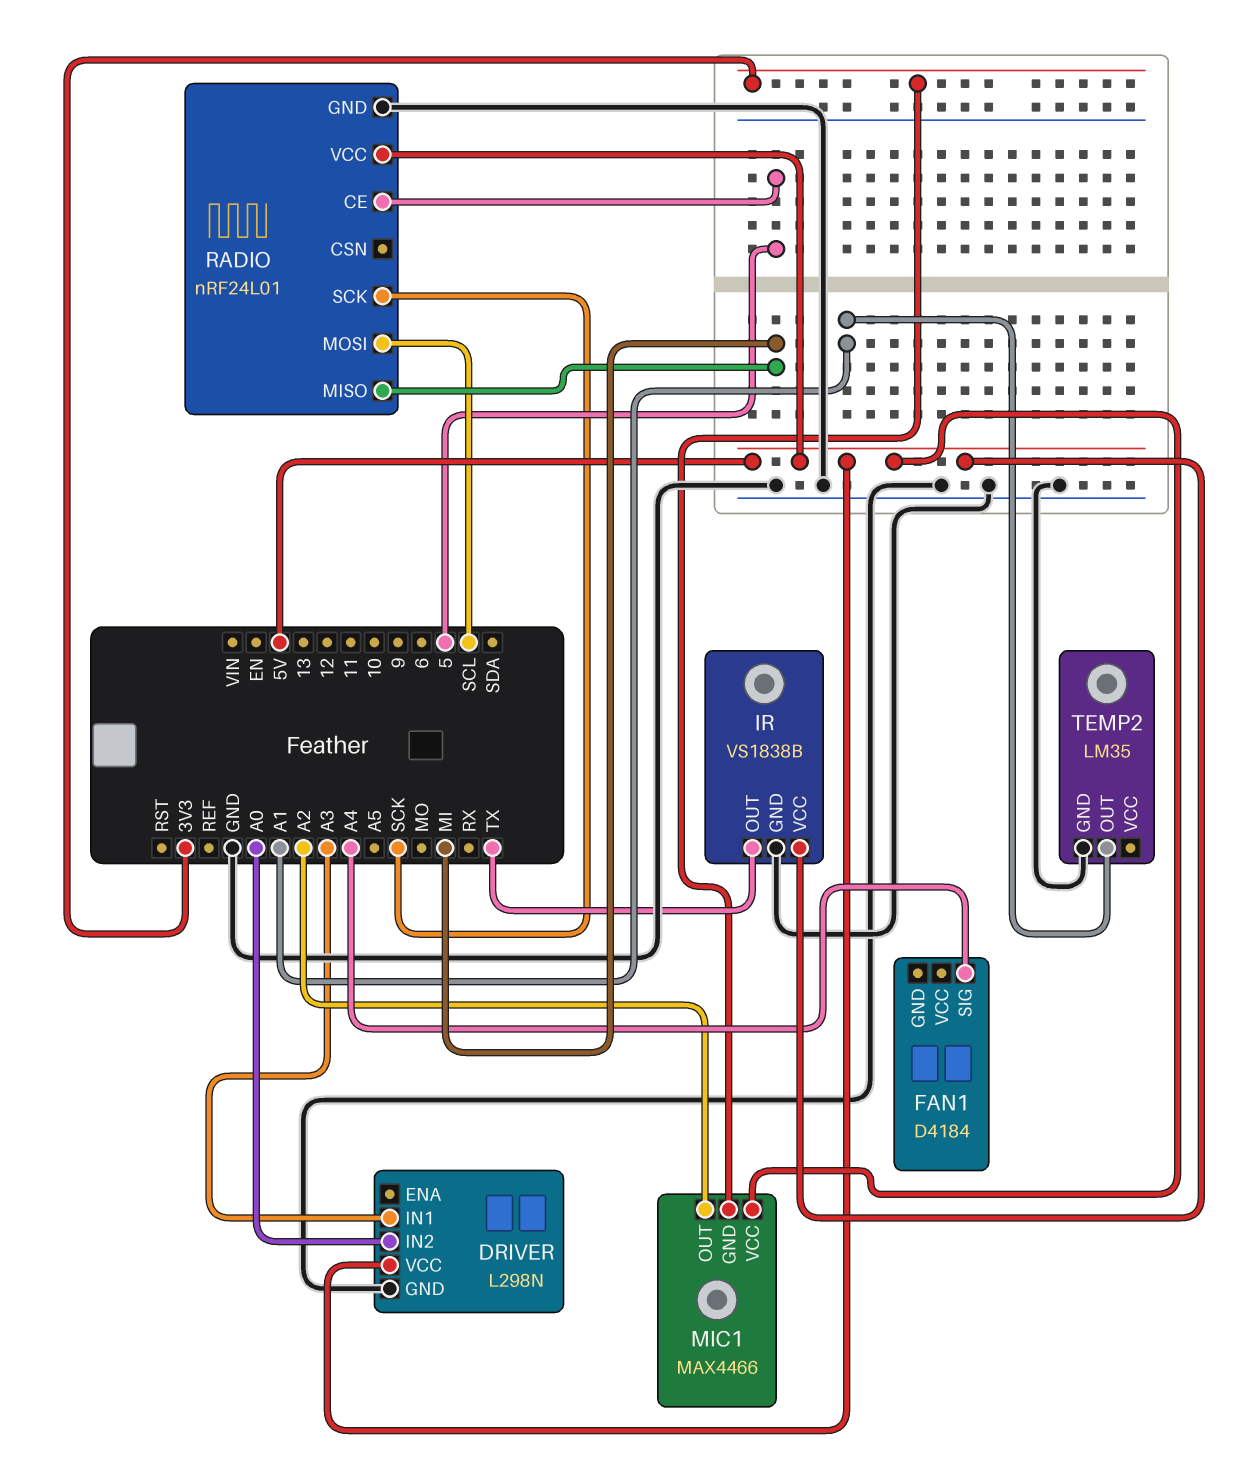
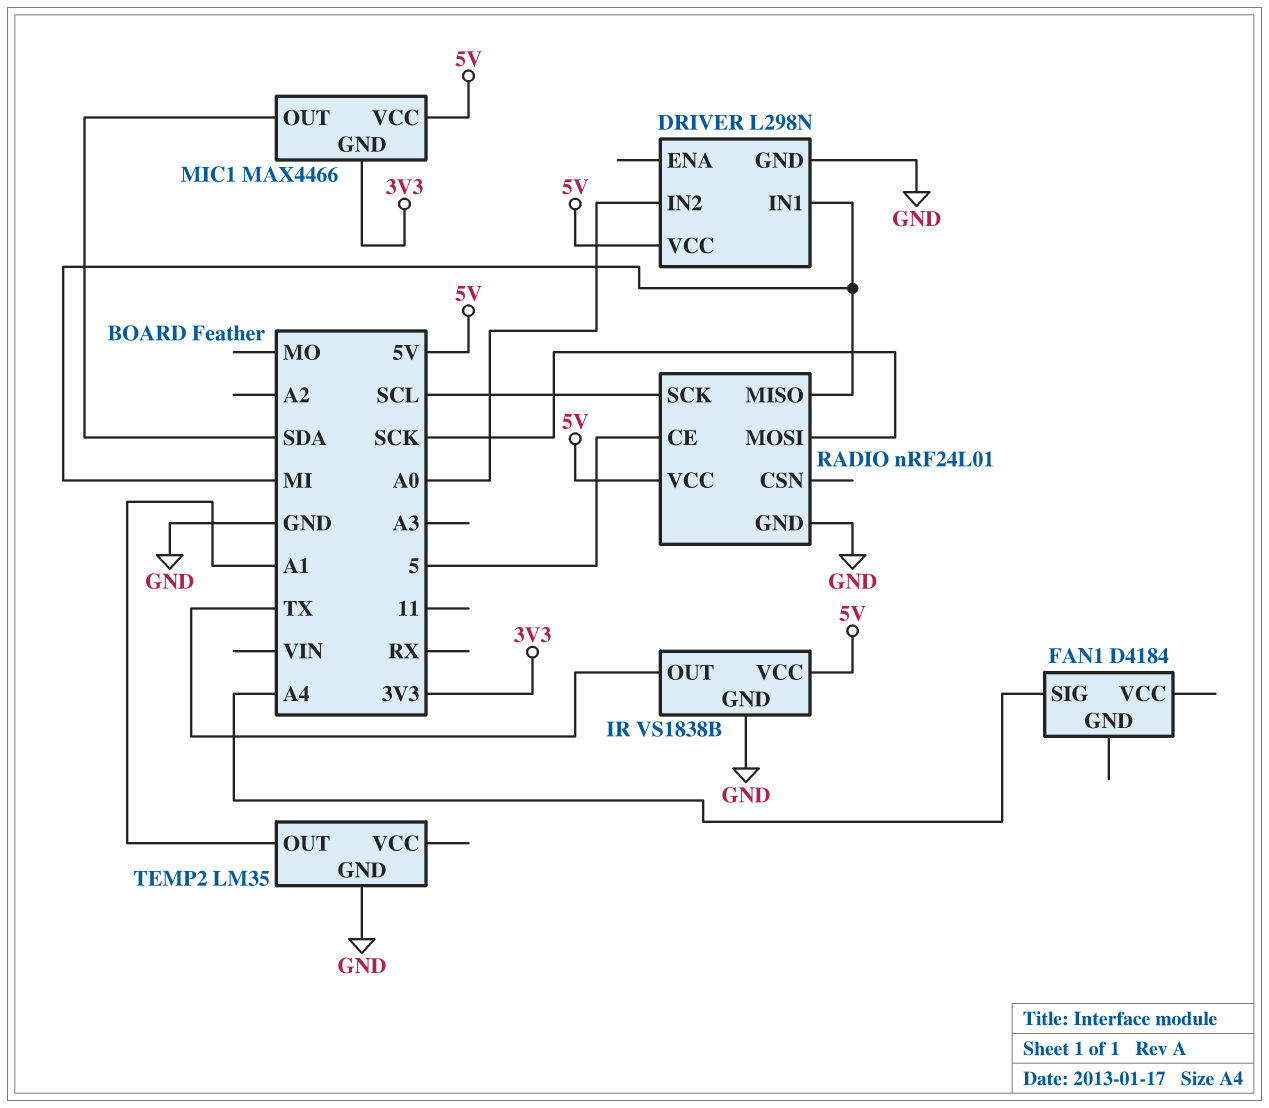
DRIVER pin IN1: A3 -> MI
MIC1 pin OUT: A2 -> SDA
RADIO pin MOSI: SCL -> SCK
RADIO pin SCK: SCK -> SCL

